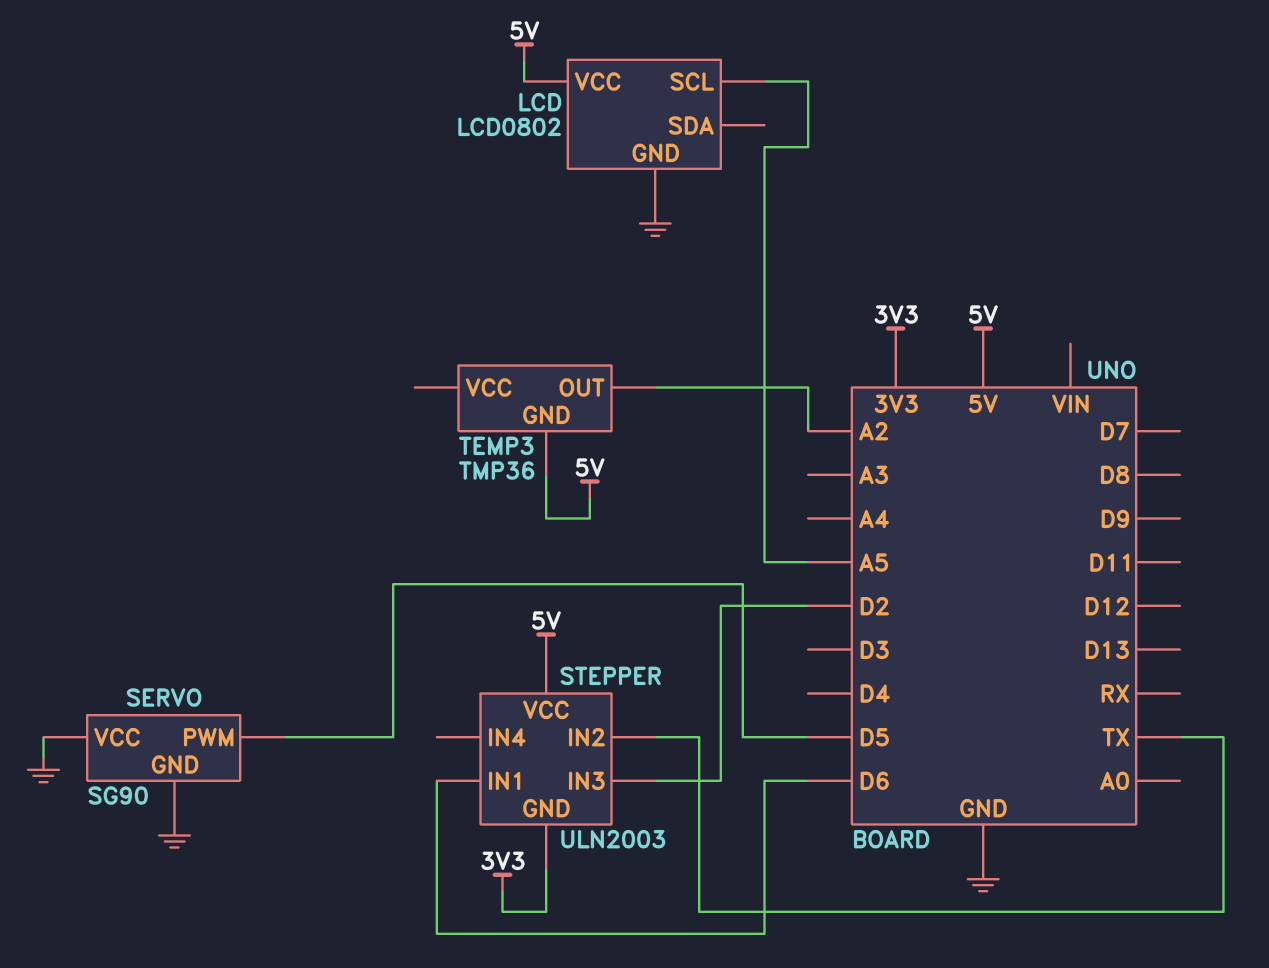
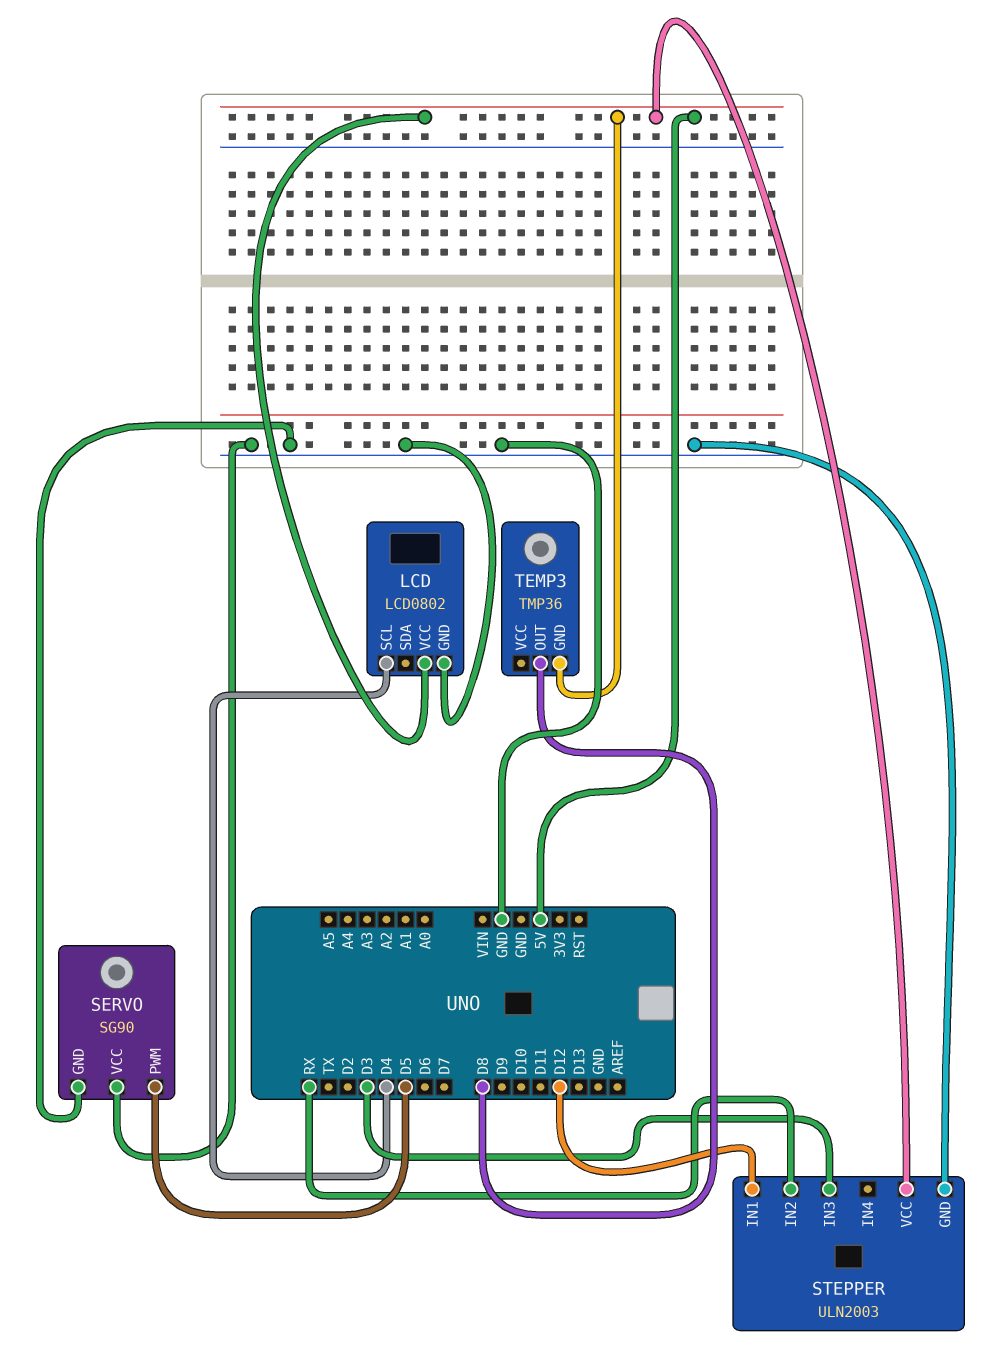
LCD pin SCL: A5 -> D4
STEPPER pin GND: 3V3 -> GND
STEPPER pin IN1: D6 -> D12
STEPPER pin IN2: TX -> RX
STEPPER pin IN3: D2 -> D3
TEMP3 pin OUT: A2 -> D8

